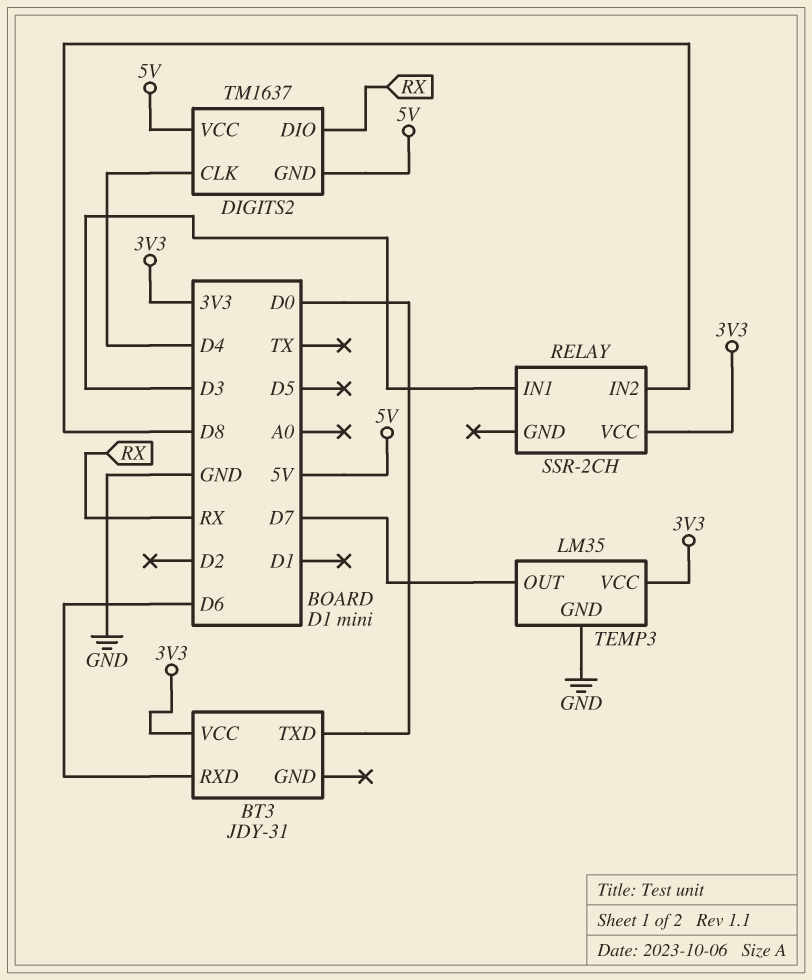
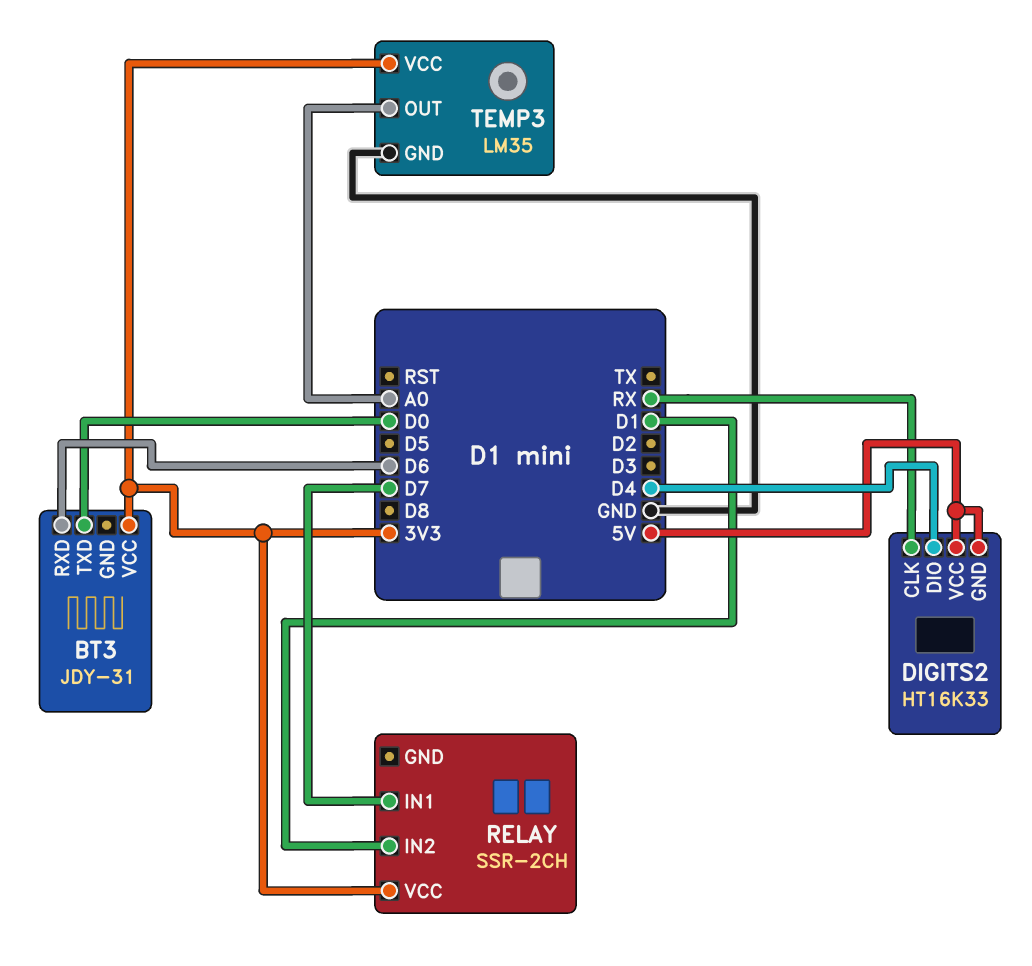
DIGITS2: TM1637 -> HT16K33
DIGITS2 pin CLK: D4 -> RX
DIGITS2 pin DIO: RX -> D4
RELAY pin IN1: D3 -> D7
RELAY pin IN2: D8 -> D1
TEMP3 pin OUT: D7 -> A0

